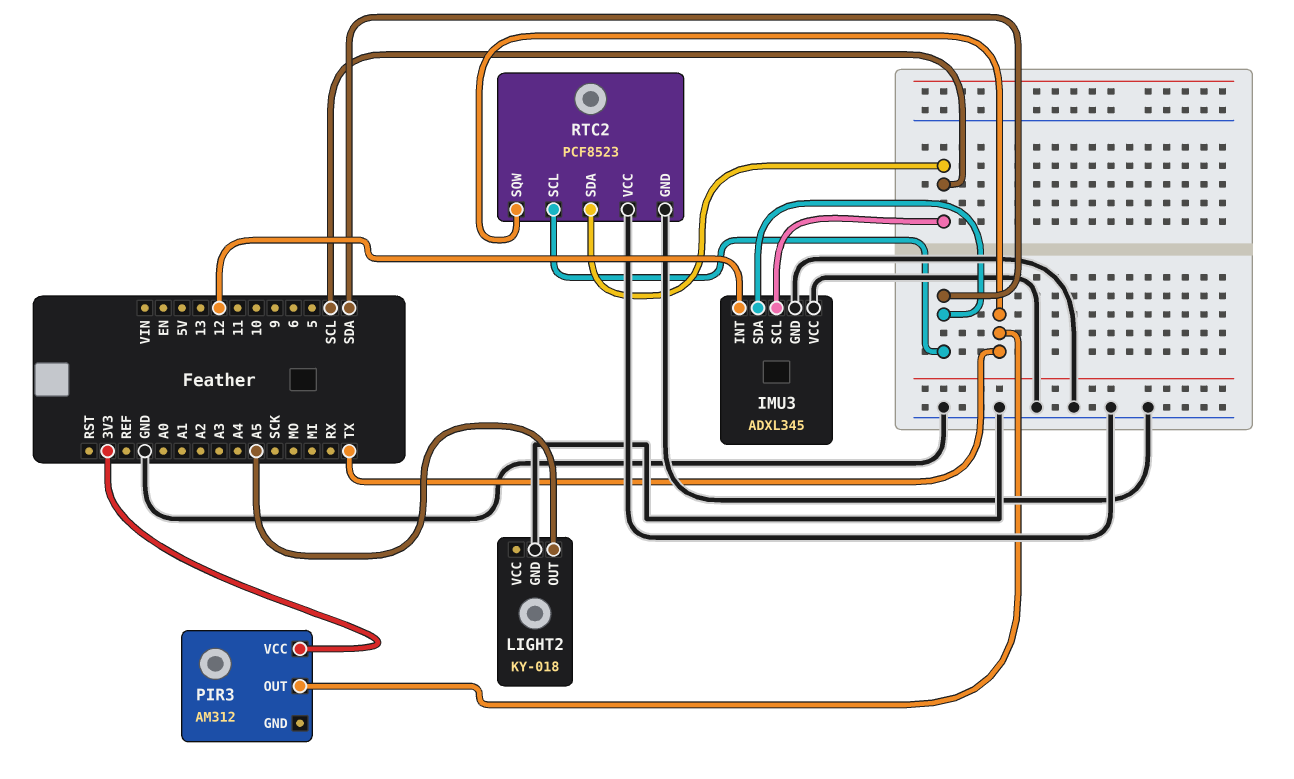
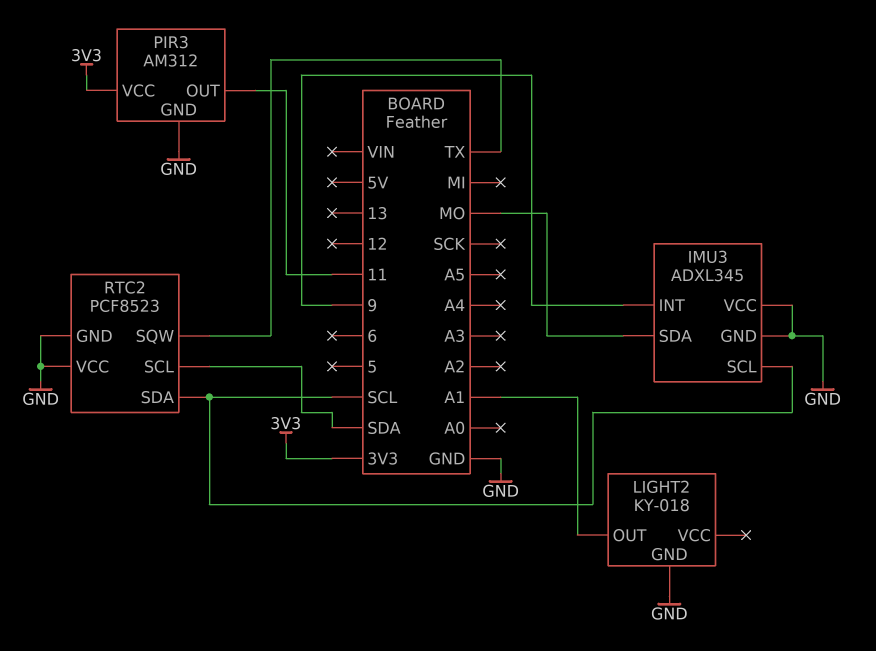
IMU3 pin INT: 12 -> 9
IMU3 pin SDA: SDA -> MO
LIGHT2 pin OUT: A5 -> A1
PIR3 pin GND: none -> GND
PIR3 pin OUT: TX -> 11

